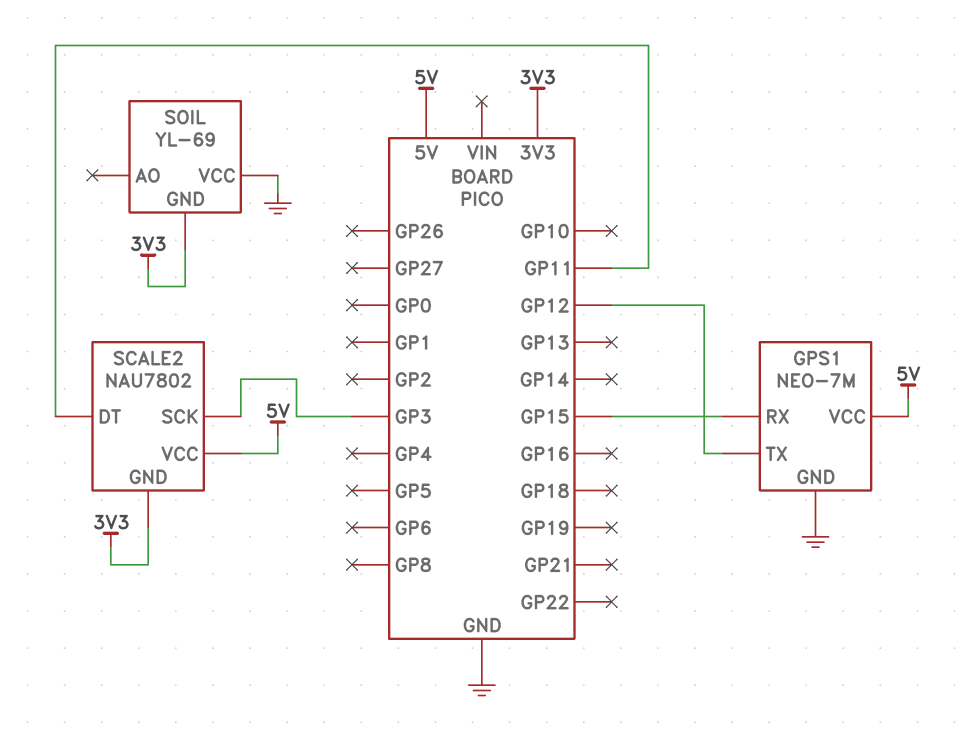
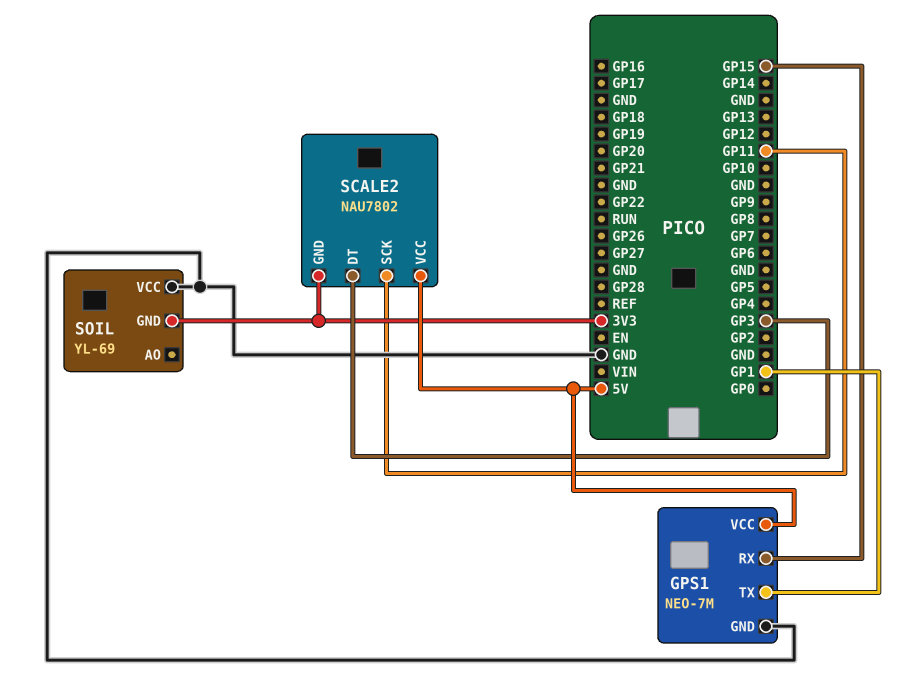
GPS1 pin TX: GP12 -> GP1
SCALE2 pin DT: GP11 -> GP3
SCALE2 pin SCK: GP3 -> GP11

